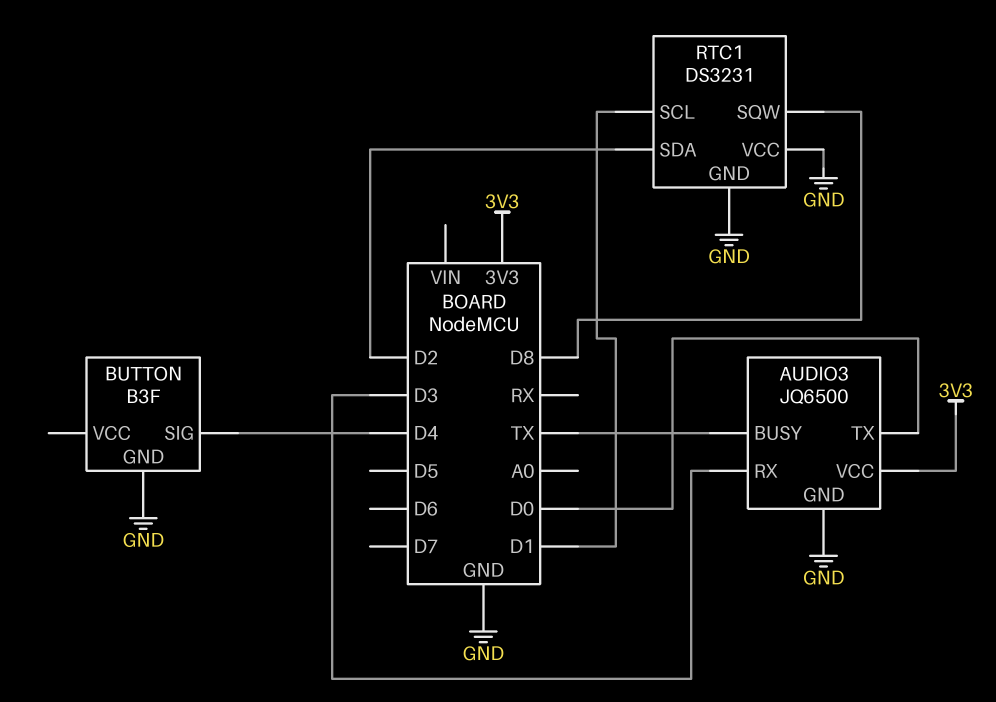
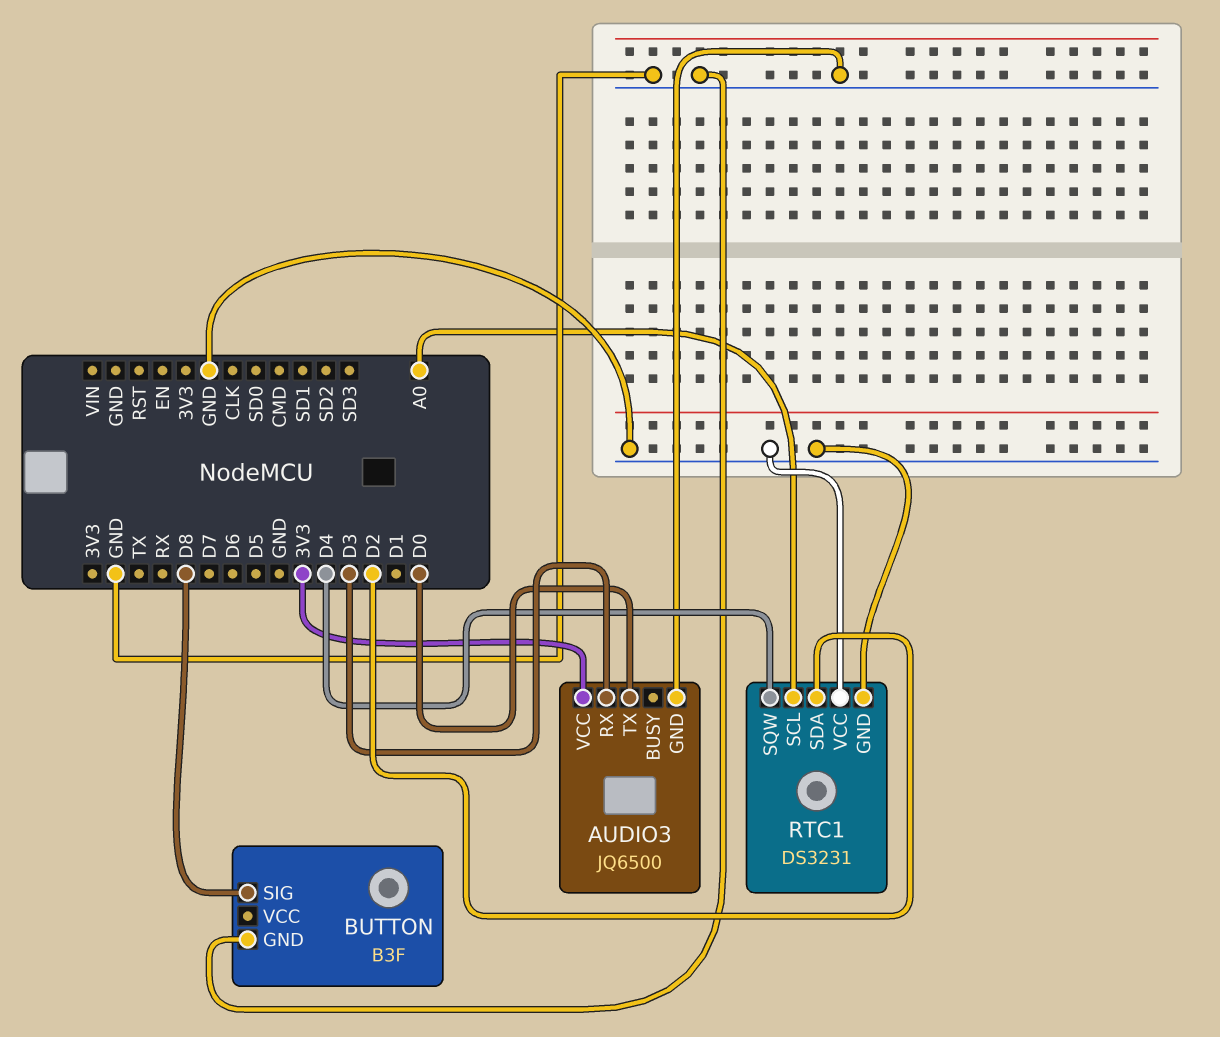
AUDIO3 pin BUSY: TX -> none
BUTTON pin SIG: D4 -> D8
RTC1 pin SCL: D1 -> A0
RTC1 pin SQW: D8 -> D4

